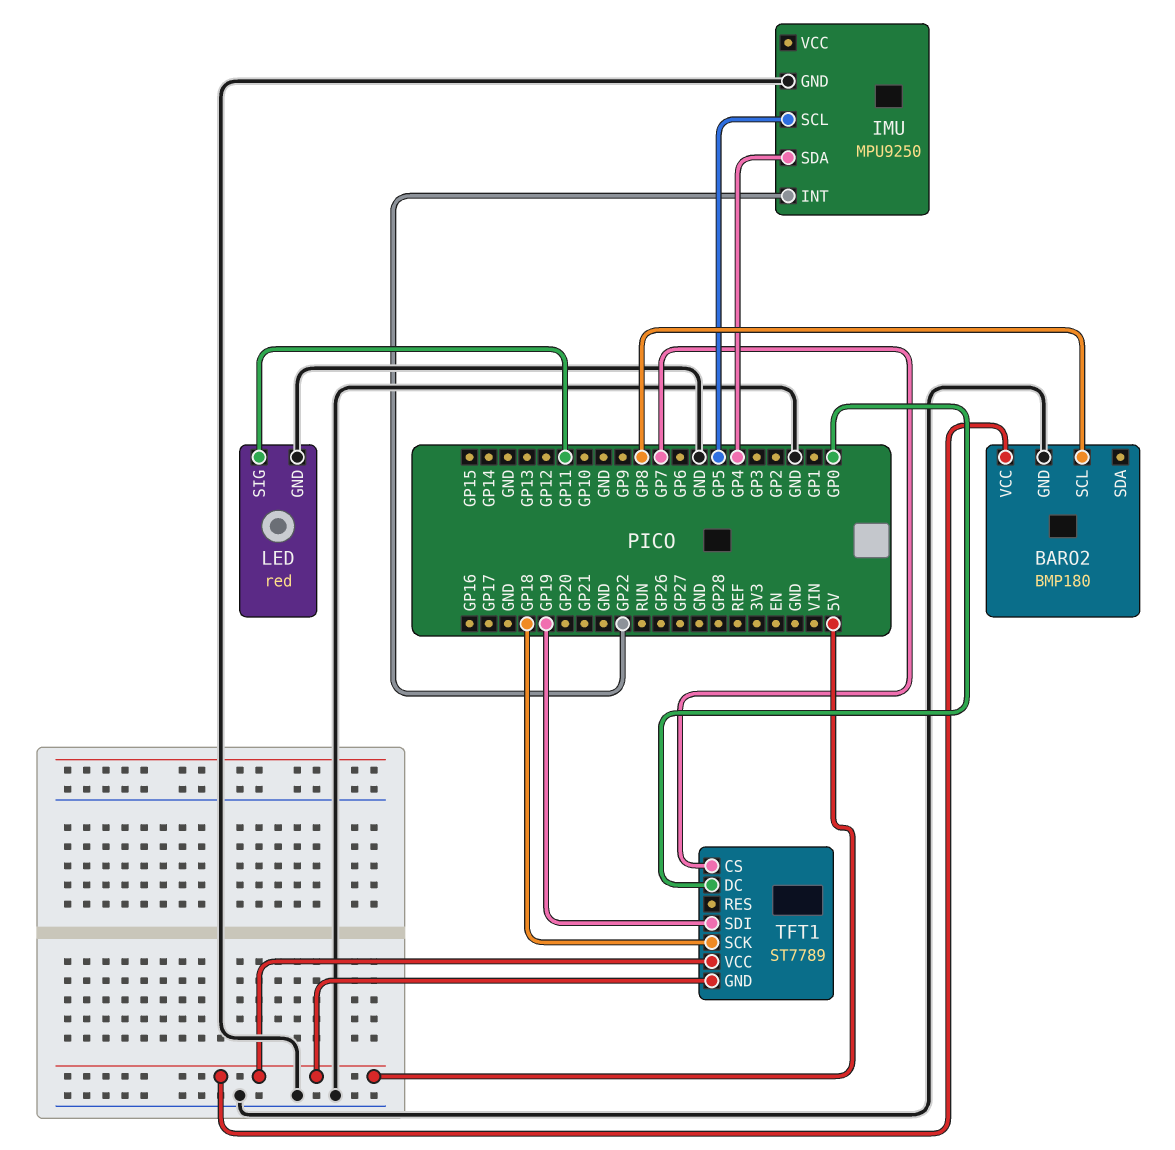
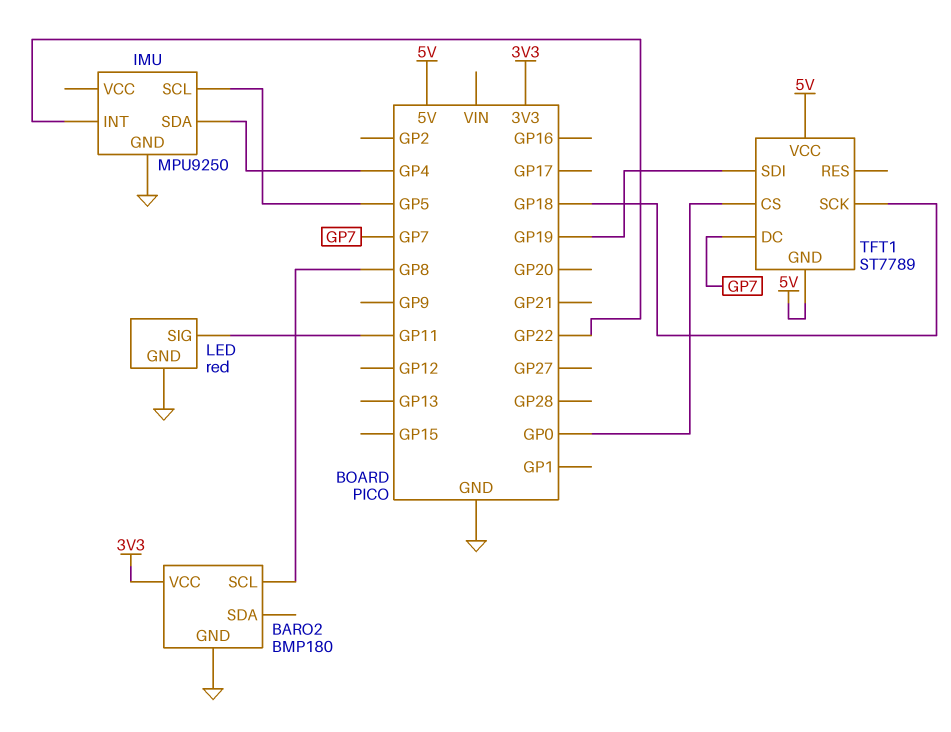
BARO2 pin VCC: 5V -> 3V3
TFT1 pin CS: GP7 -> GP0
TFT1 pin DC: GP0 -> GP7

